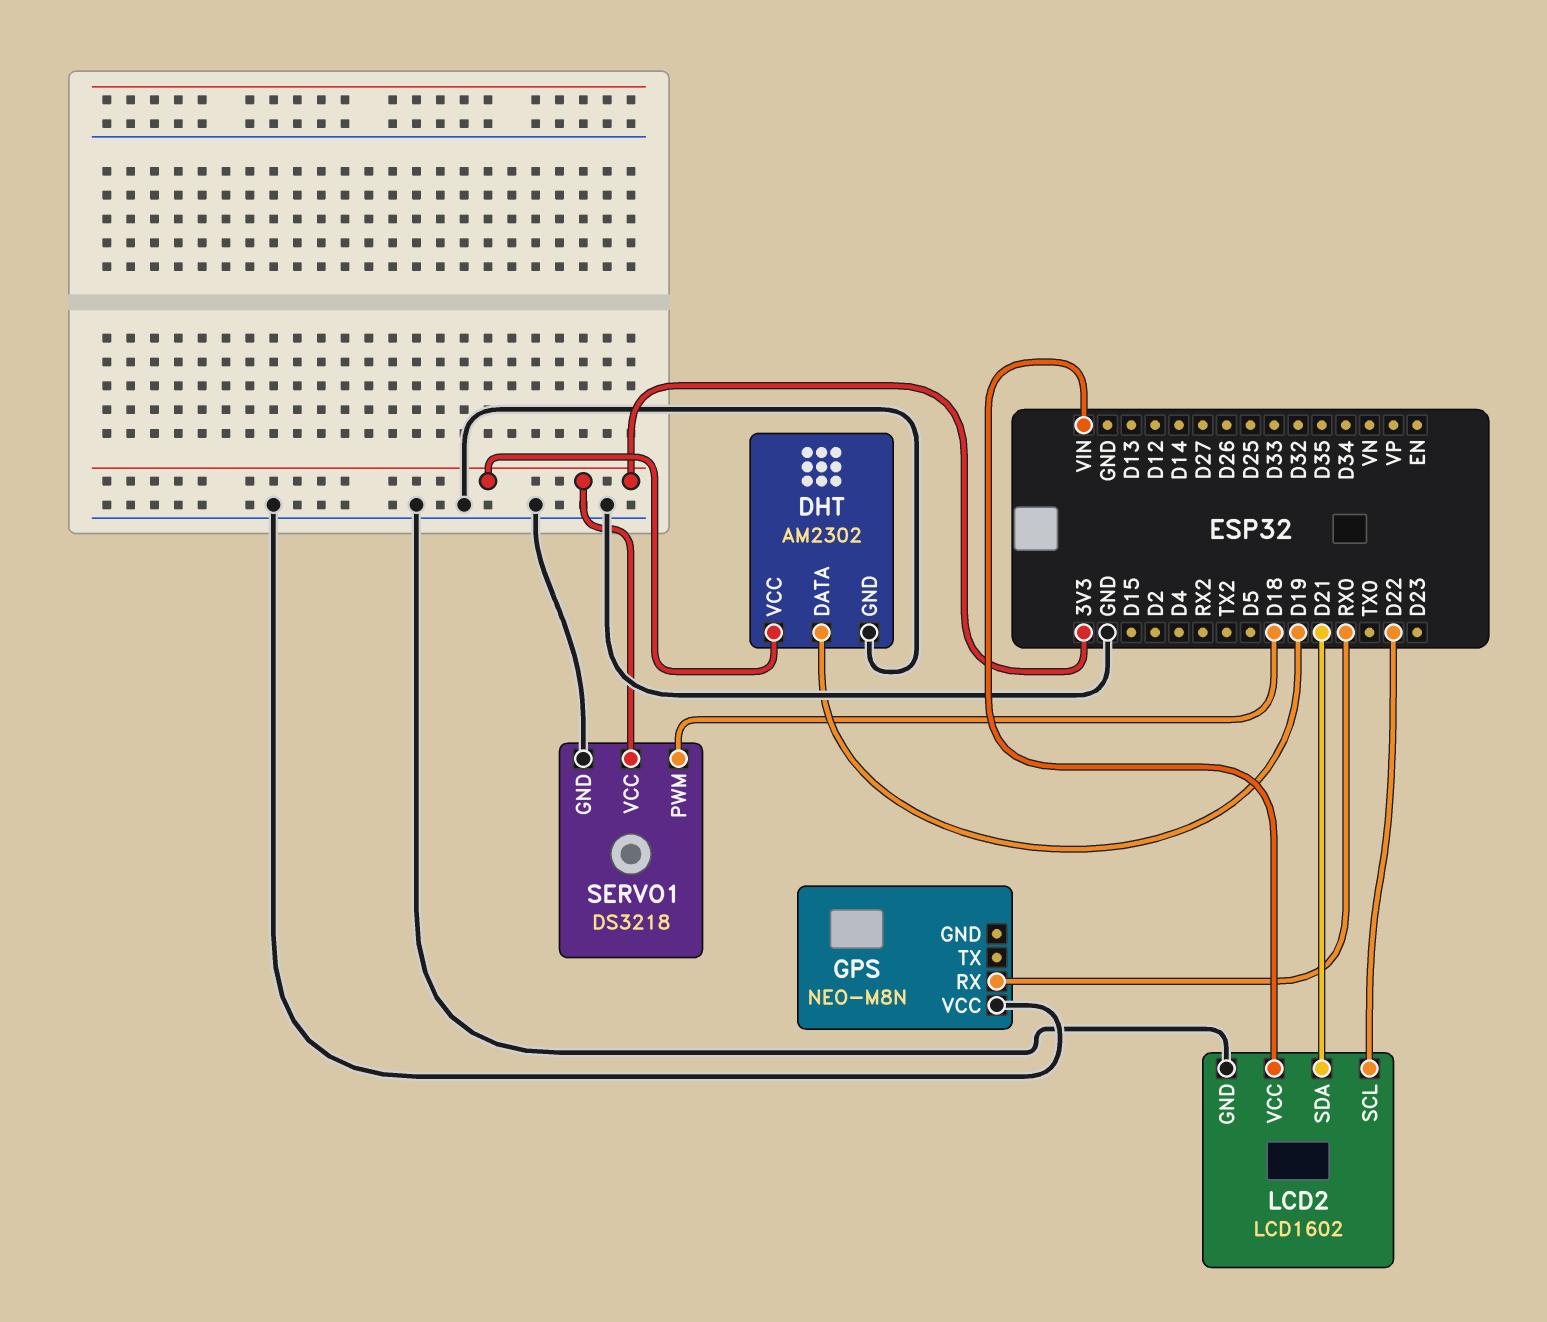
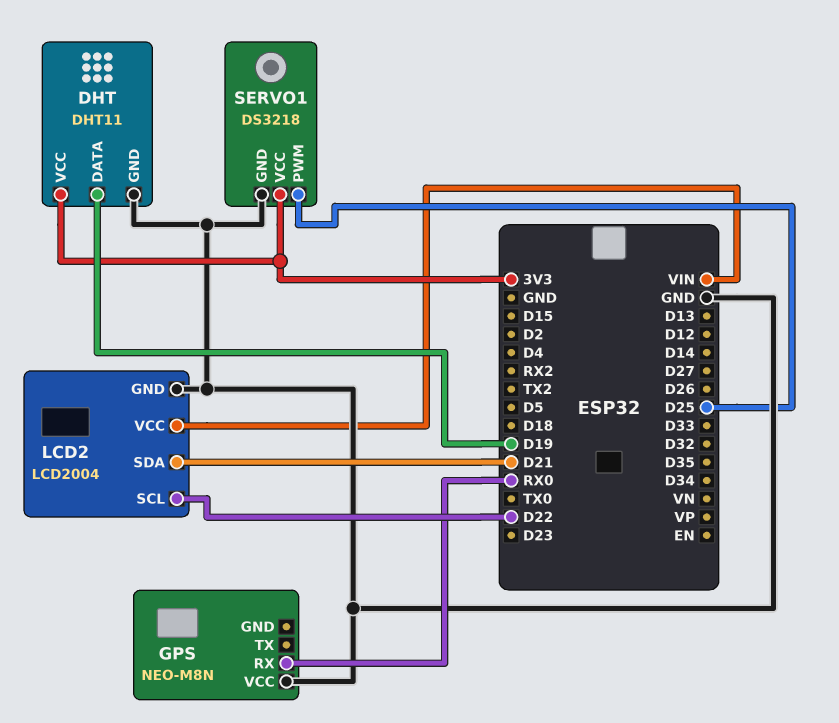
DHT: AM2302 -> DHT11
LCD2: LCD1602 -> LCD2004
SERVO1 pin PWM: D18 -> D25

